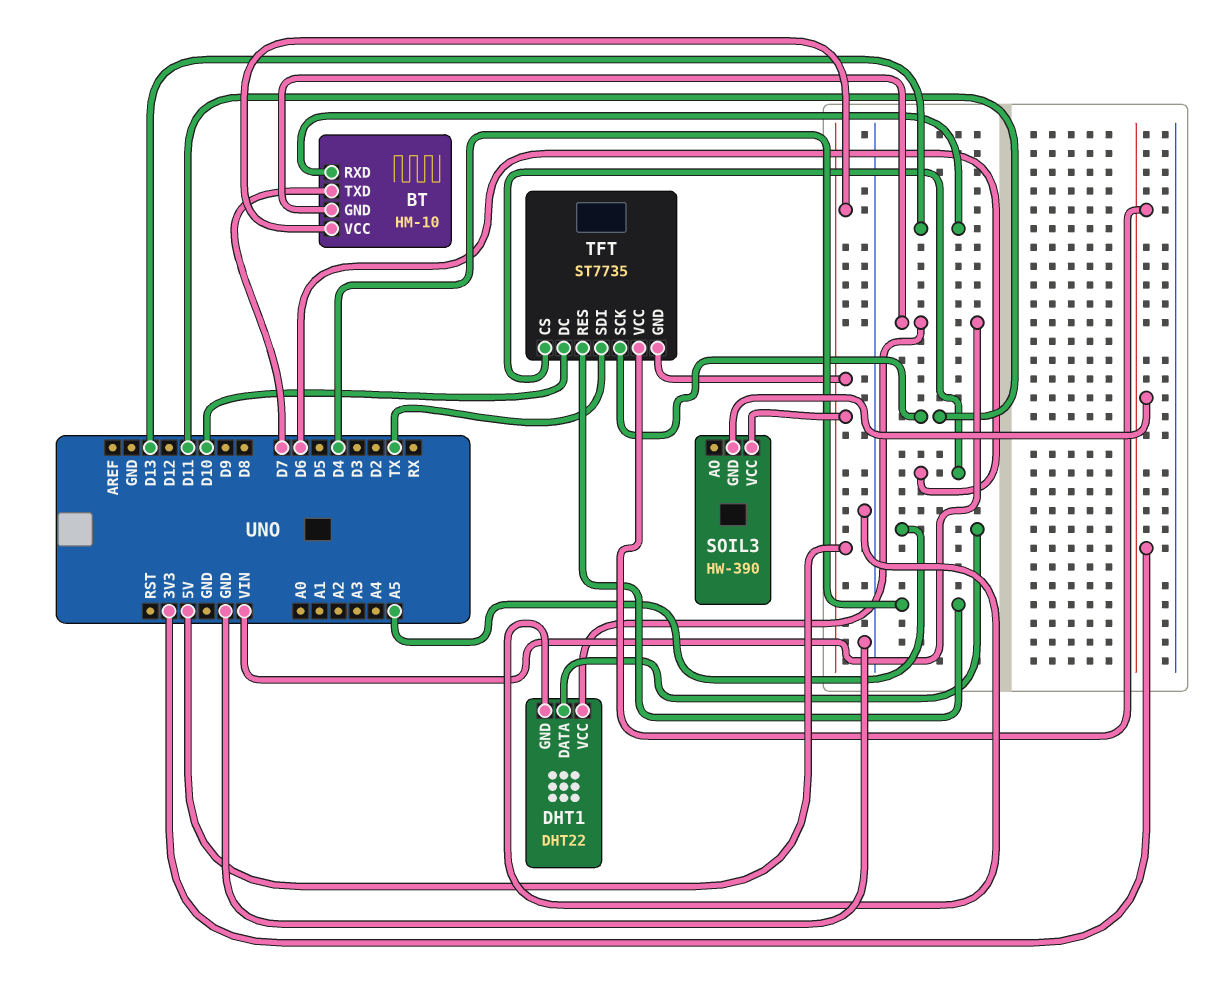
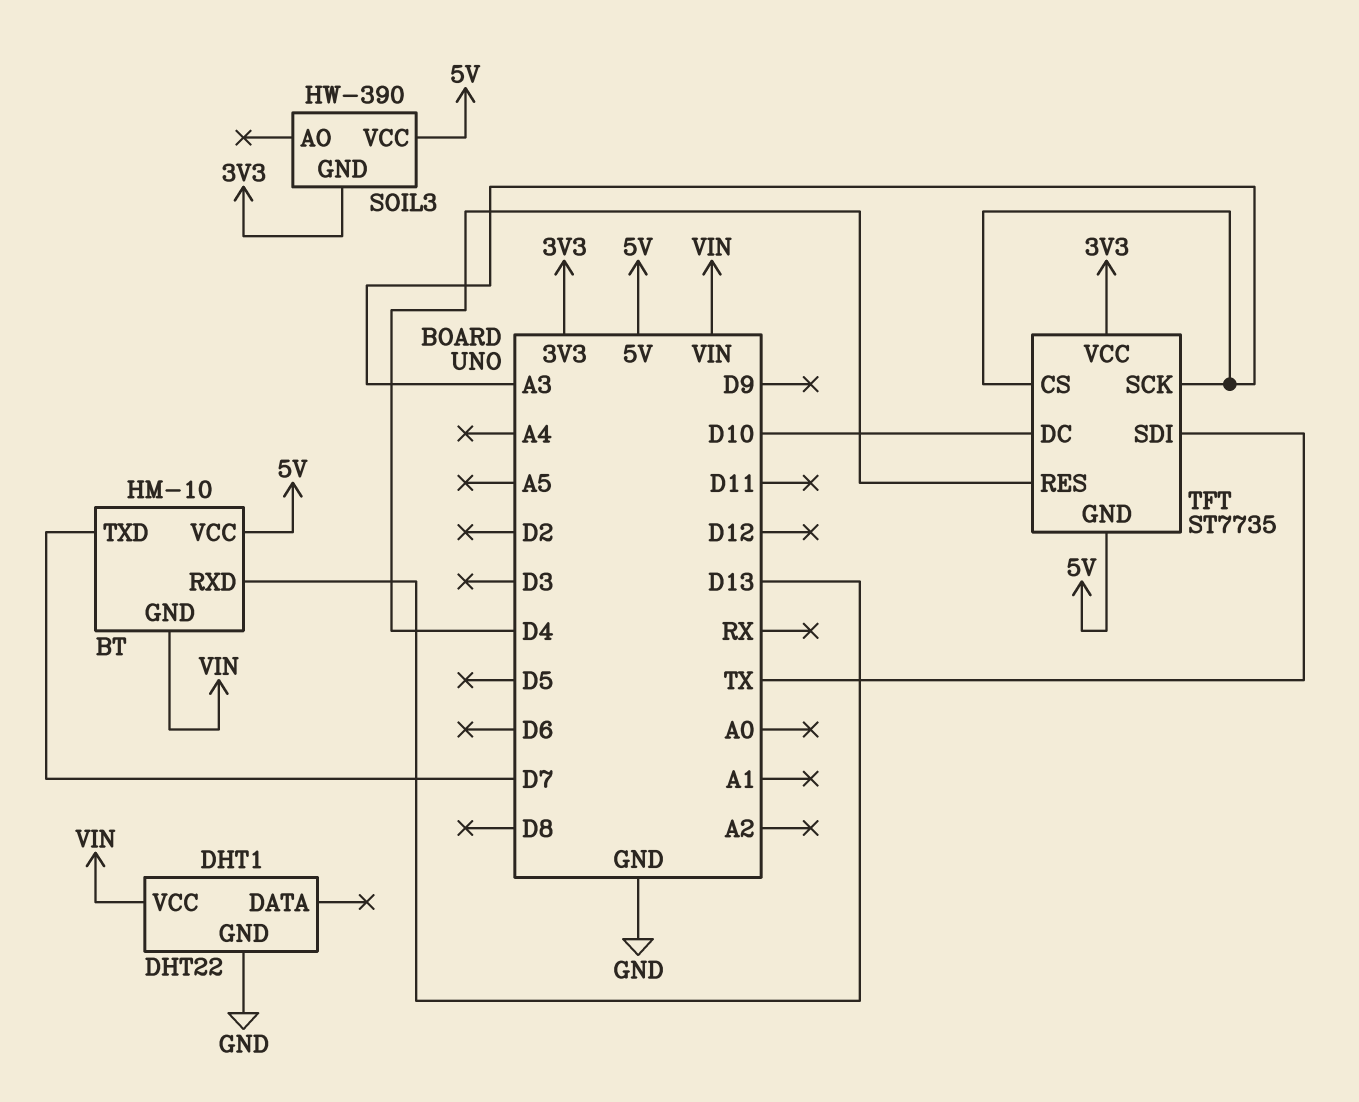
DHT1 pin DATA: A5 -> none
TFT pin CS: D6 -> A3
TFT pin SCK: D11 -> A3

